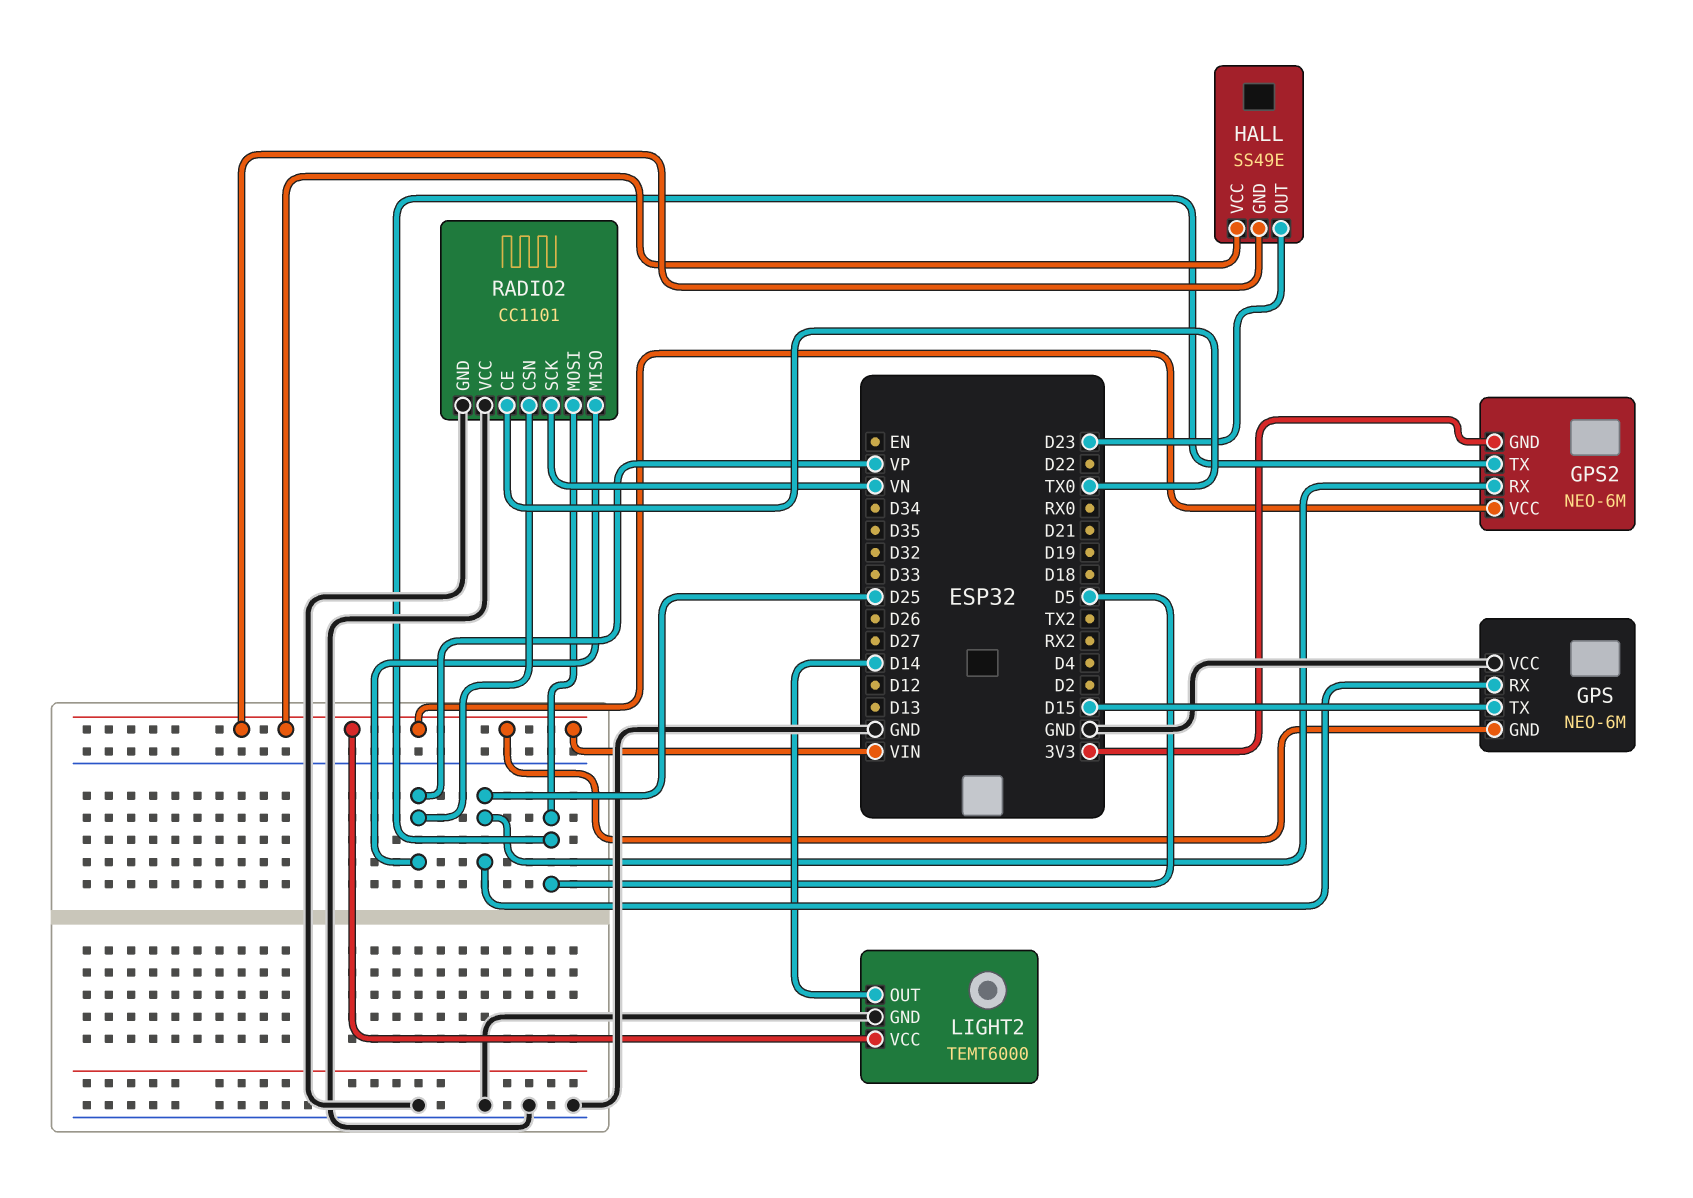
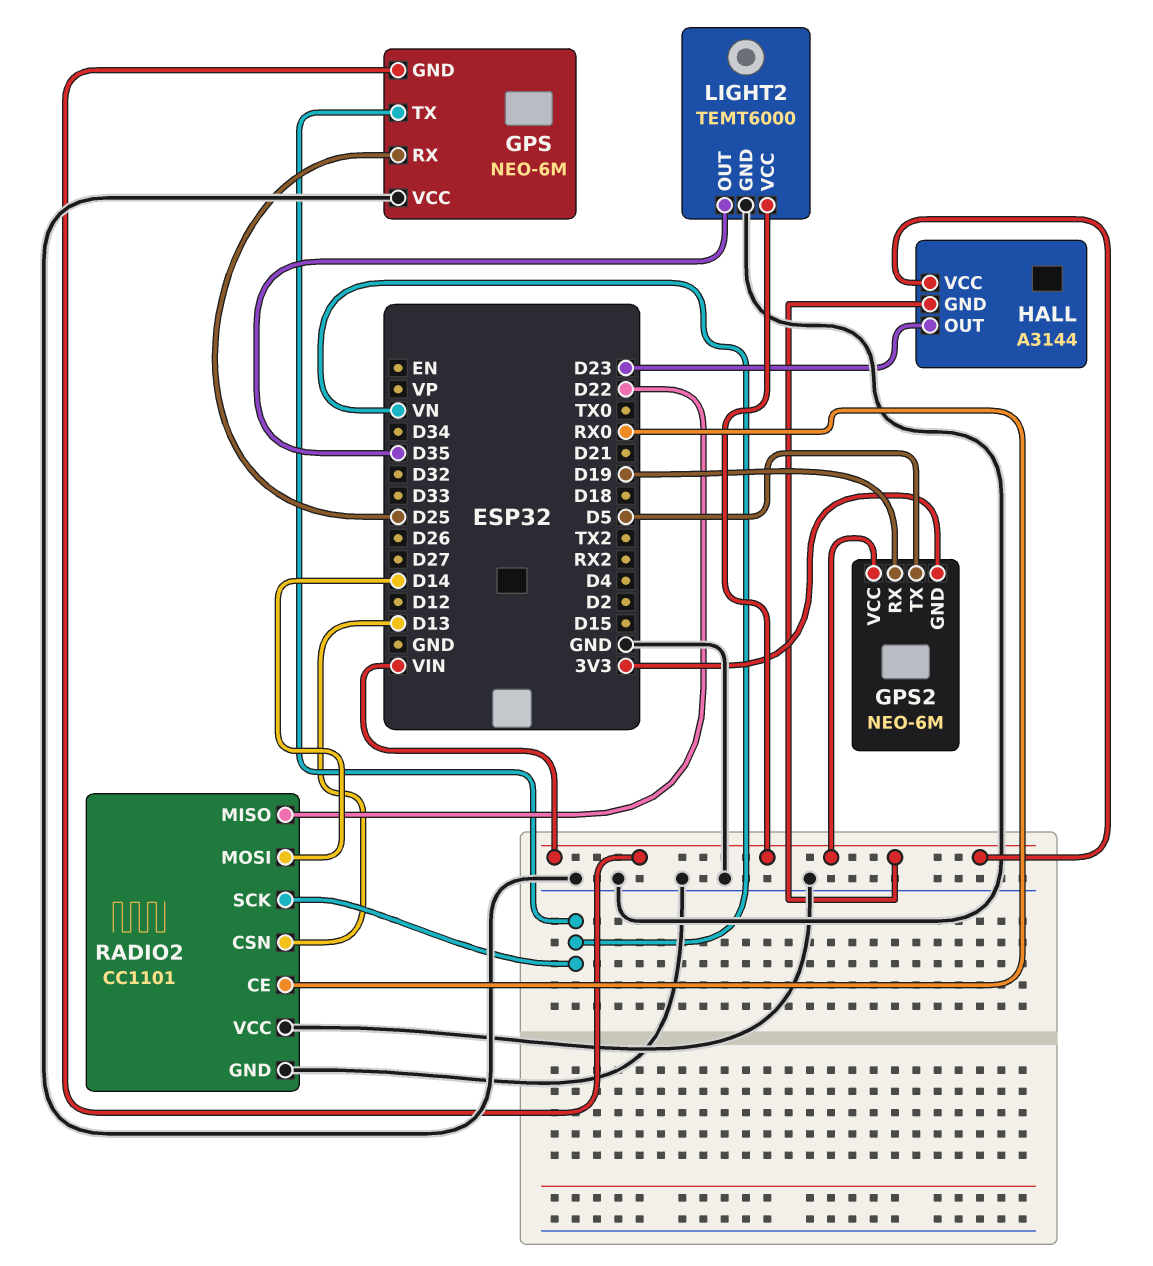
GPS pin TX: D15 -> VN
GPS2 pin RX: D25 -> D19
HALL: SS49E -> A3144
LIGHT2 pin OUT: D14 -> D35
RADIO2 pin CE: TX0 -> RX0
RADIO2 pin CSN: VP -> D13
RADIO2 pin MISO: VP -> D22
RADIO2 pin MOSI: D5 -> D14

